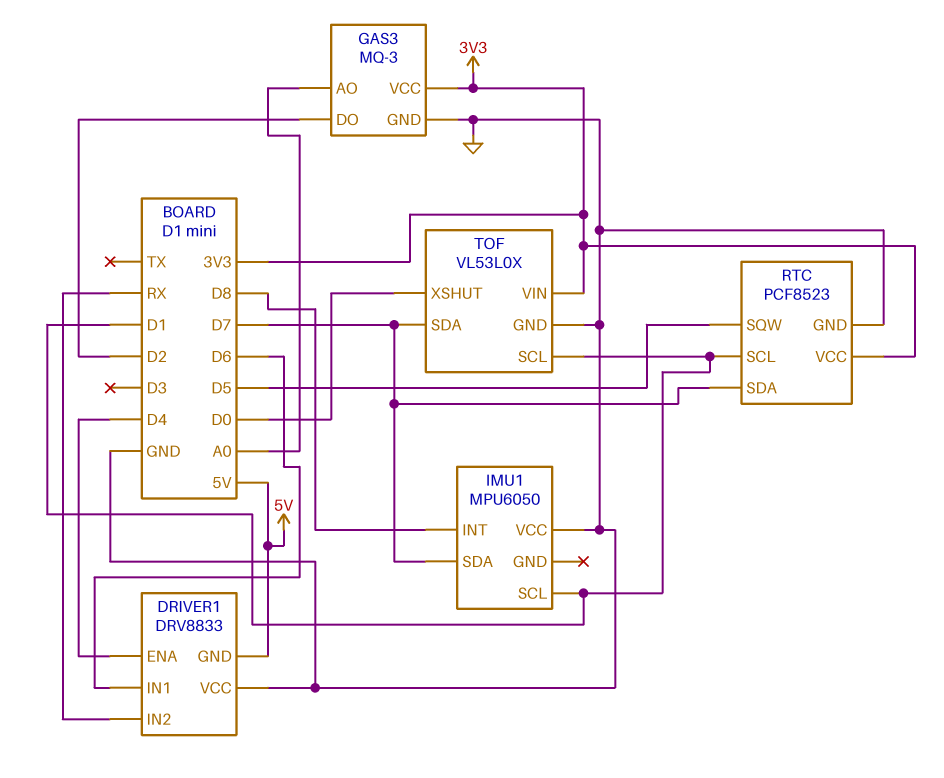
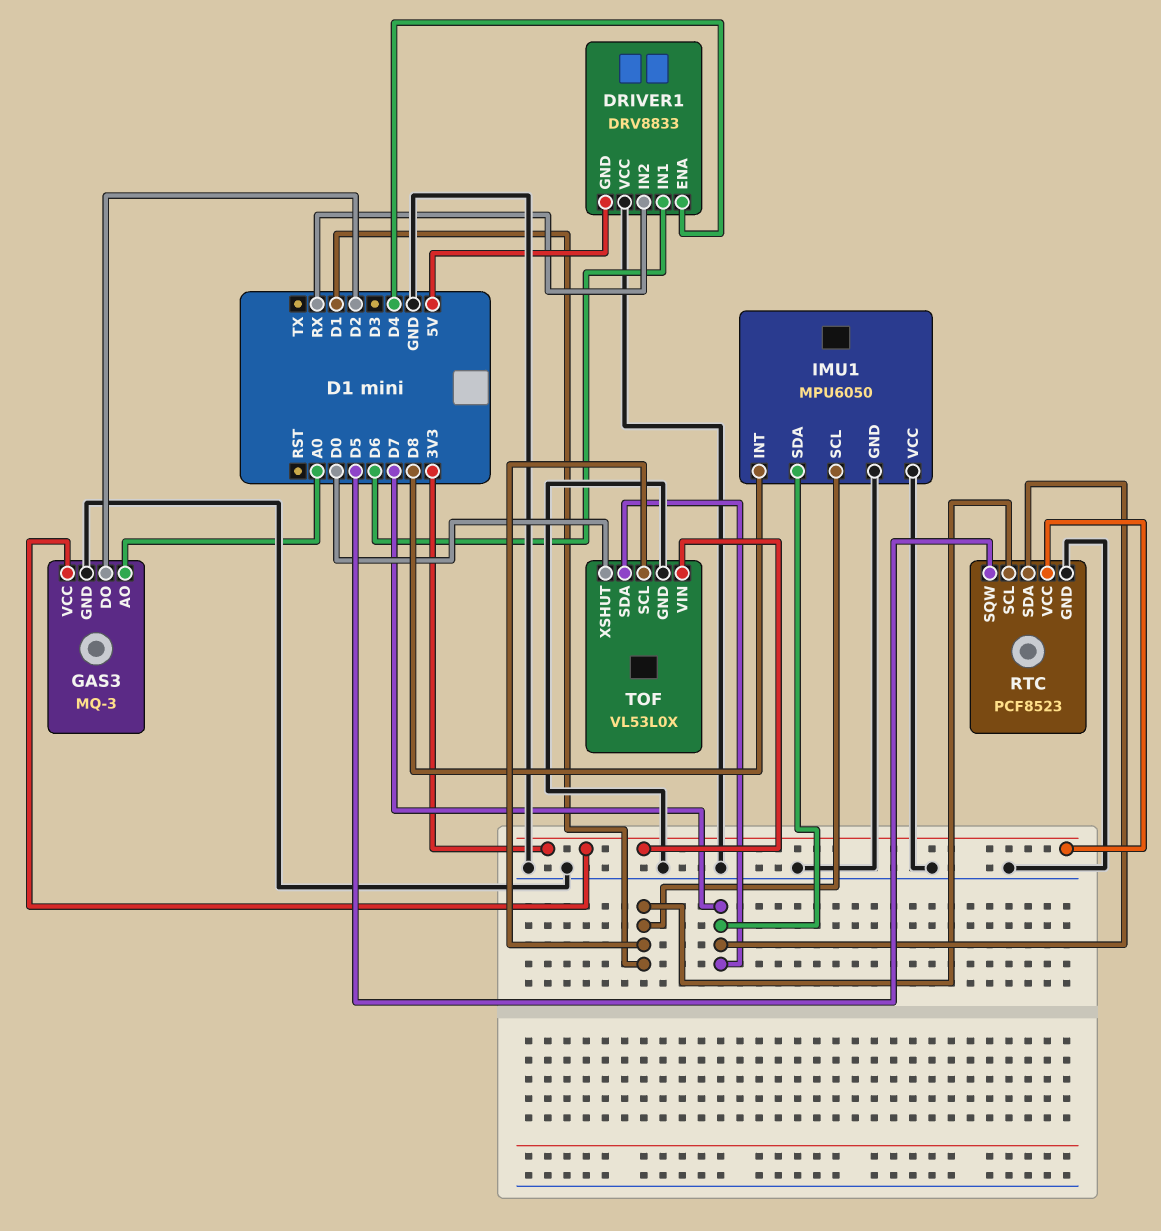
IMU1 pin GND: none -> GND

